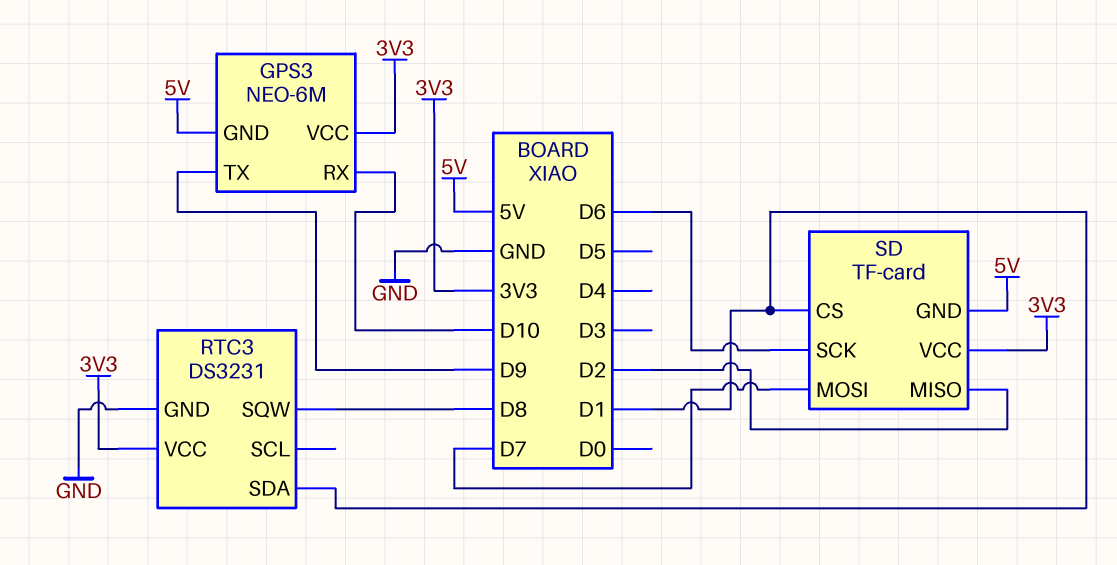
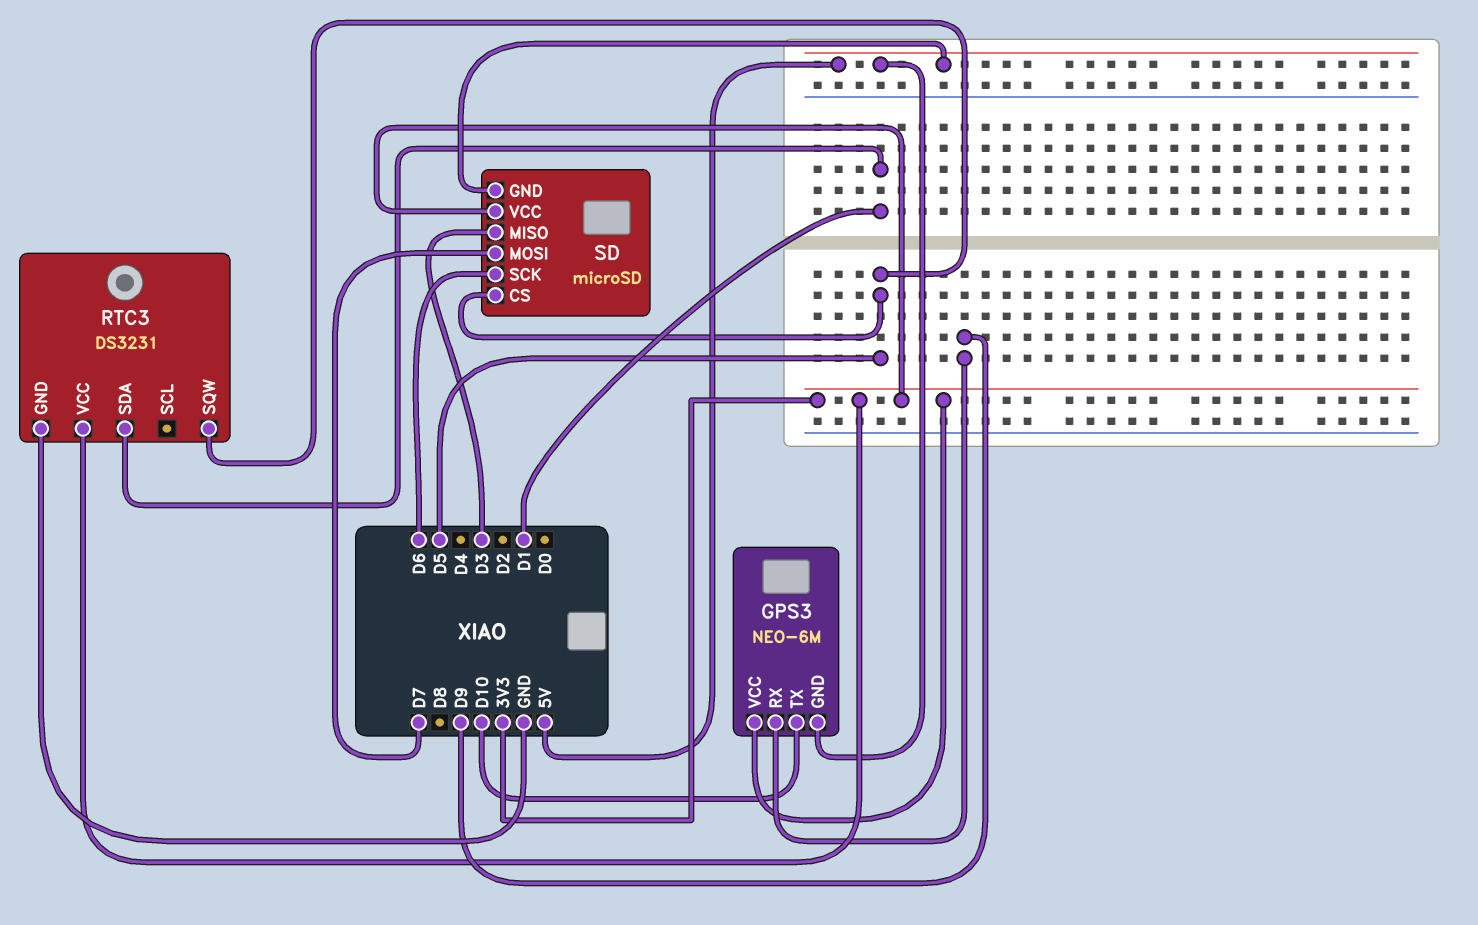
GPS3 pin RX: D10 -> D9
GPS3 pin TX: D9 -> D10
RTC3 pin SQW: D8 -> D5
SD: TF-card -> microSD
SD pin CS: D1 -> D5
SD pin MISO: D2 -> D3

